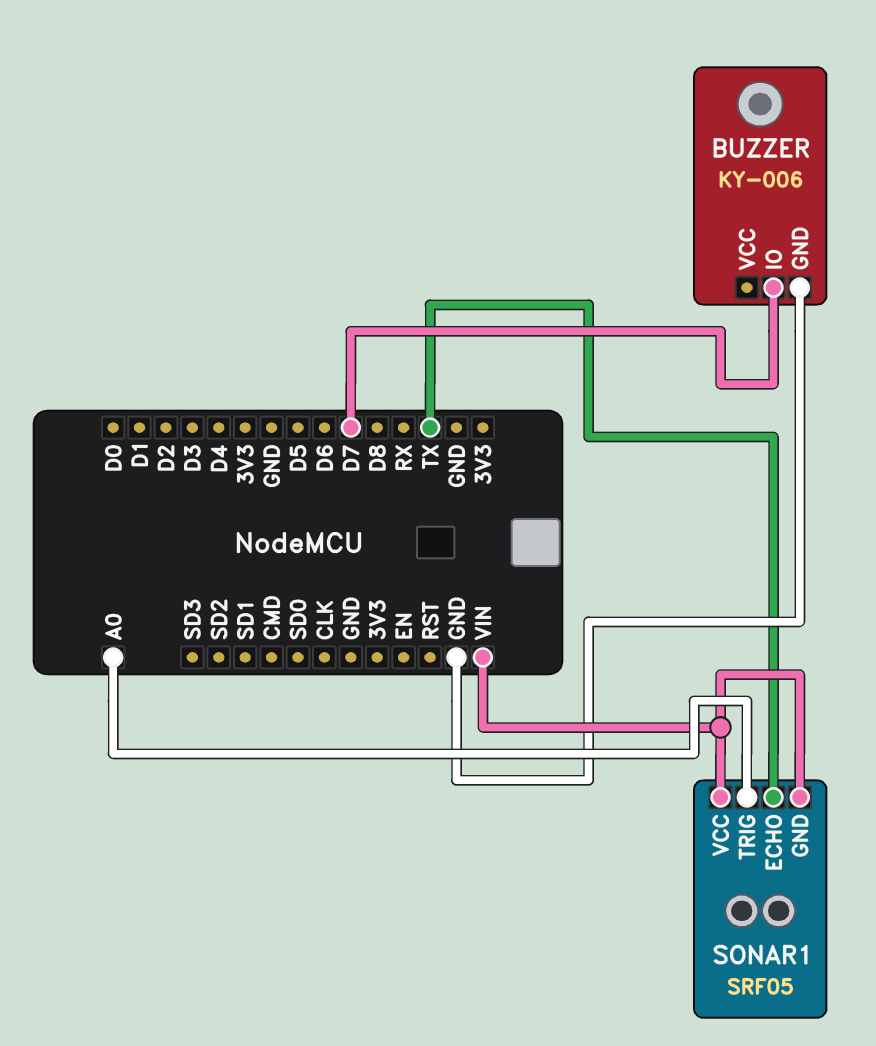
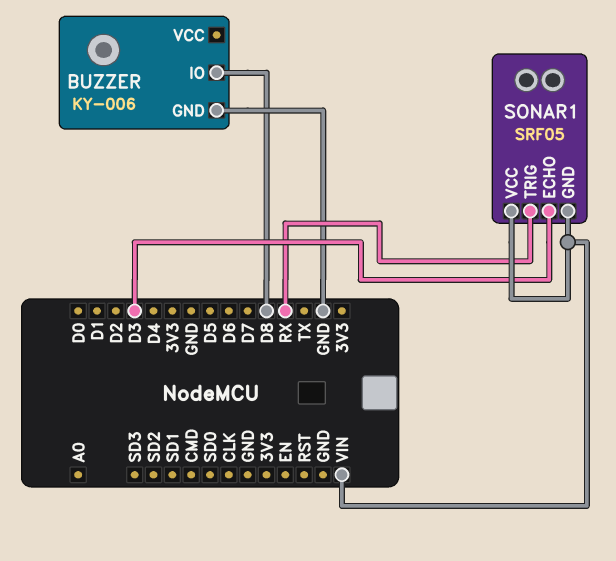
BUZZER pin IO: D7 -> D8
SONAR1 pin ECHO: TX -> D3
SONAR1 pin TRIG: A0 -> RX

